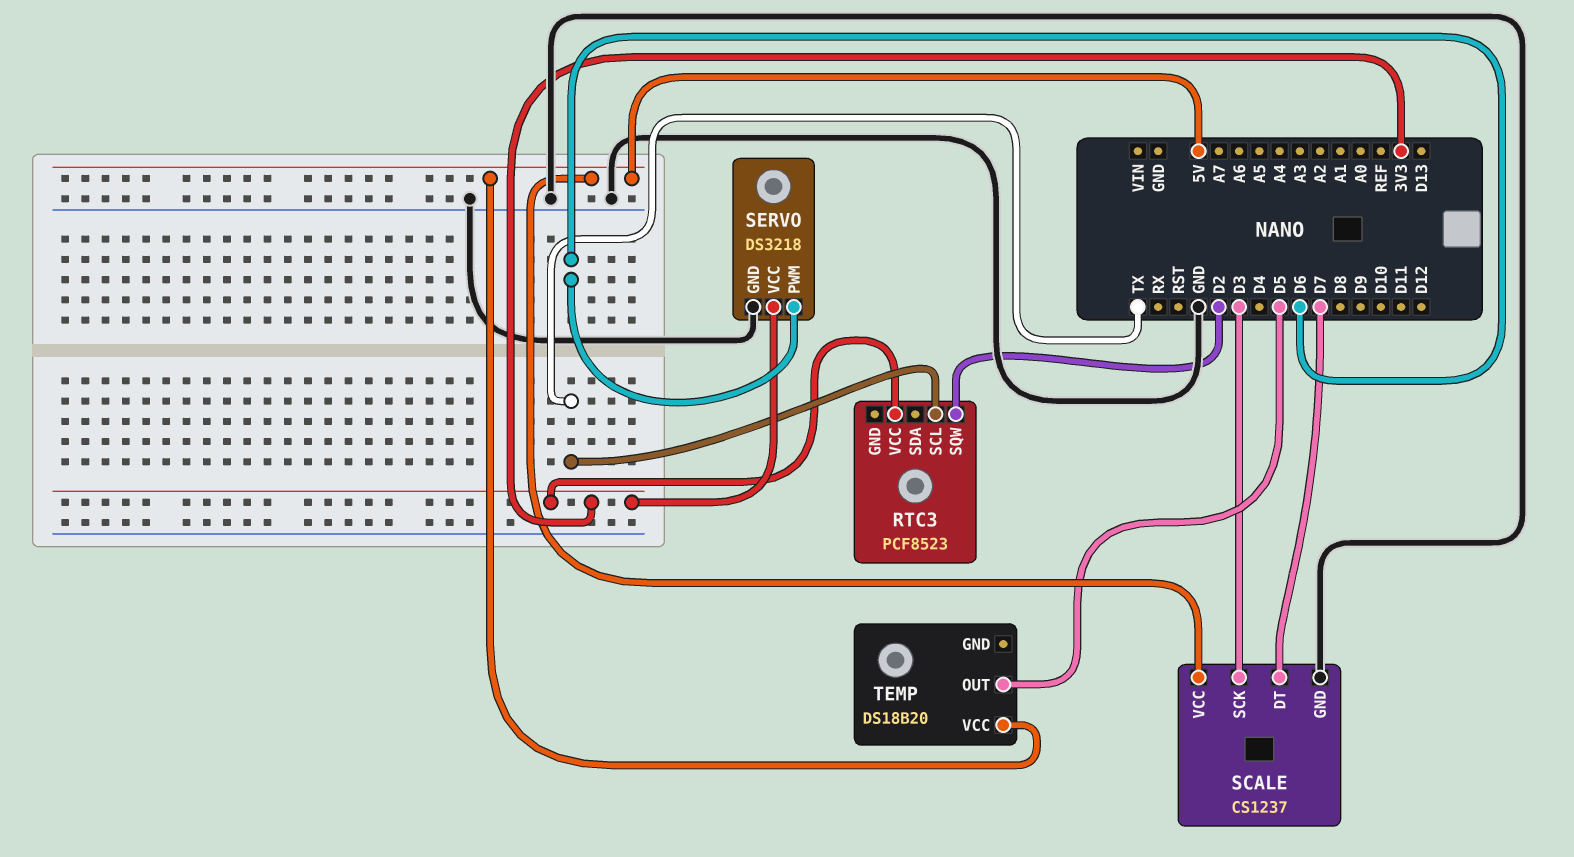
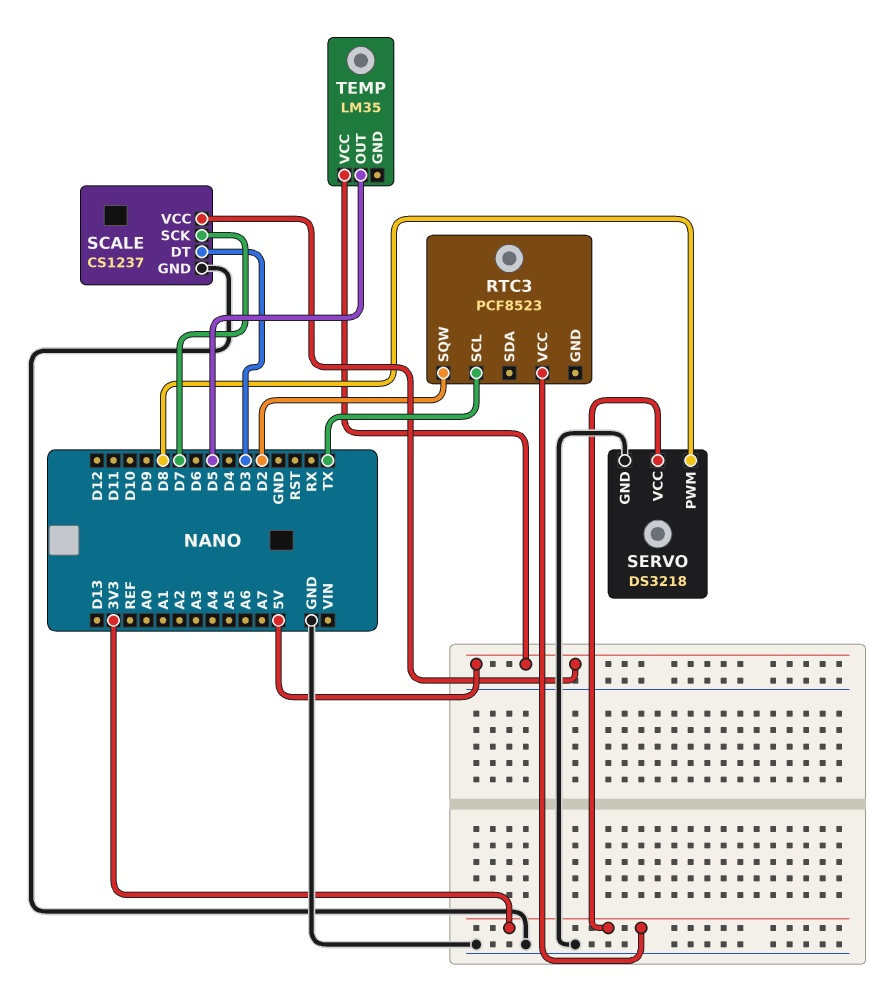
SCALE pin DT: D7 -> D3
SCALE pin SCK: D3 -> D7
SERVO pin PWM: D6 -> D8
TEMP: DS18B20 -> LM35

